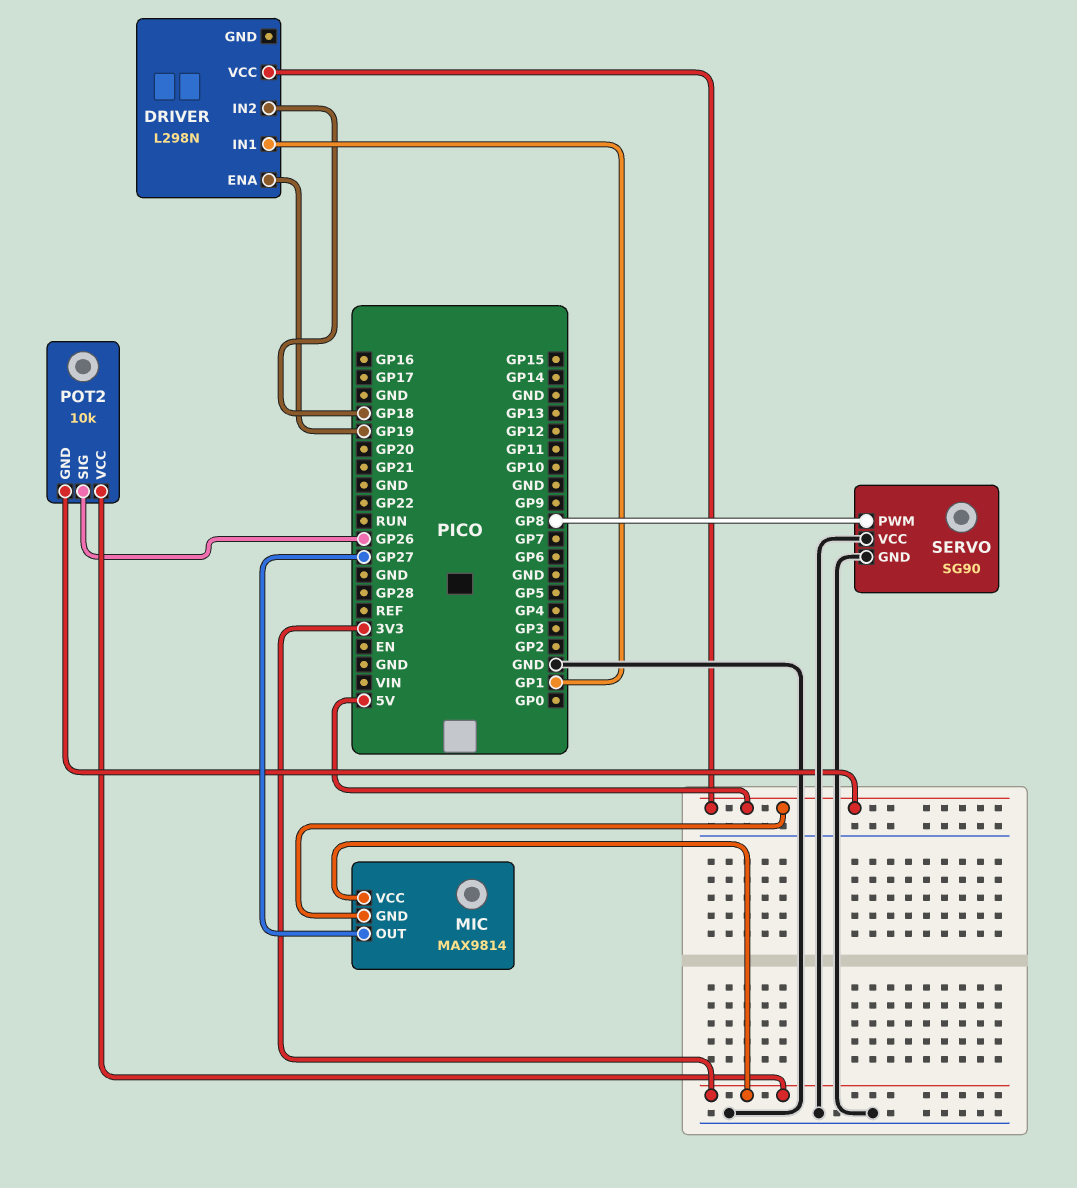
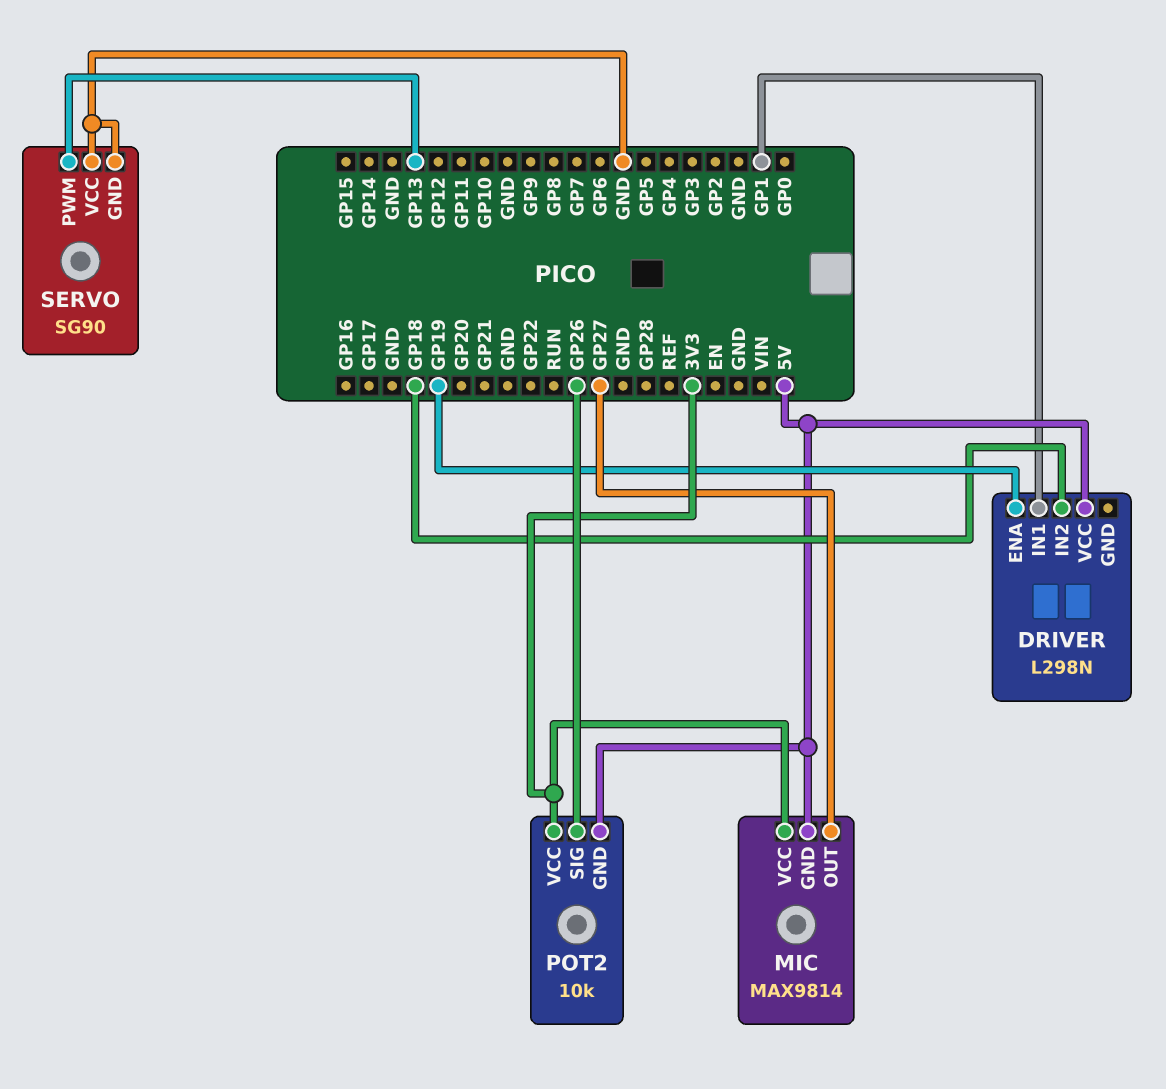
SERVO pin PWM: GP8 -> GP13

